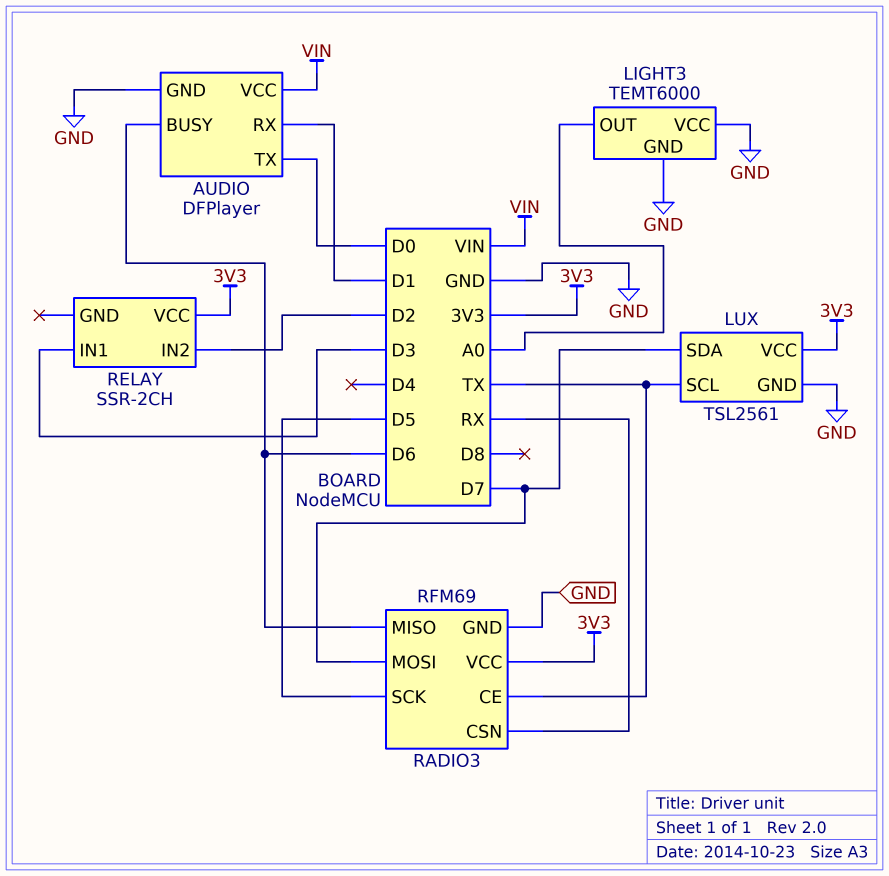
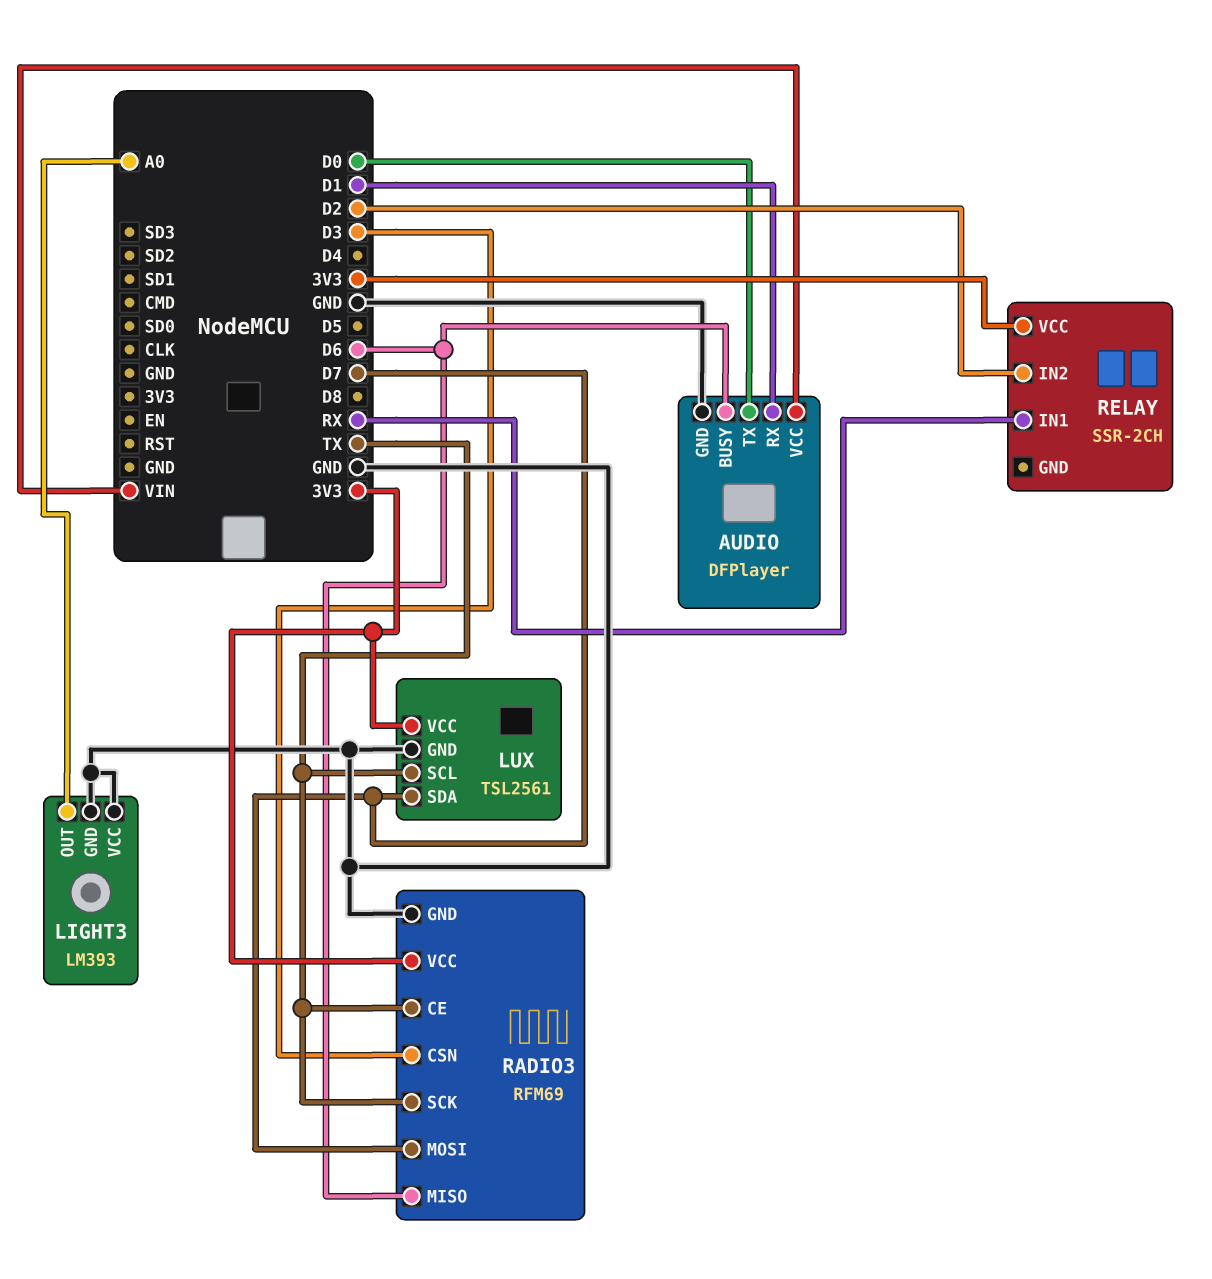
LIGHT3: TEMT6000 -> LM393
RADIO3 pin CSN: RX -> D3
RADIO3 pin SCK: D5 -> TX
RELAY pin IN1: D3 -> RX

